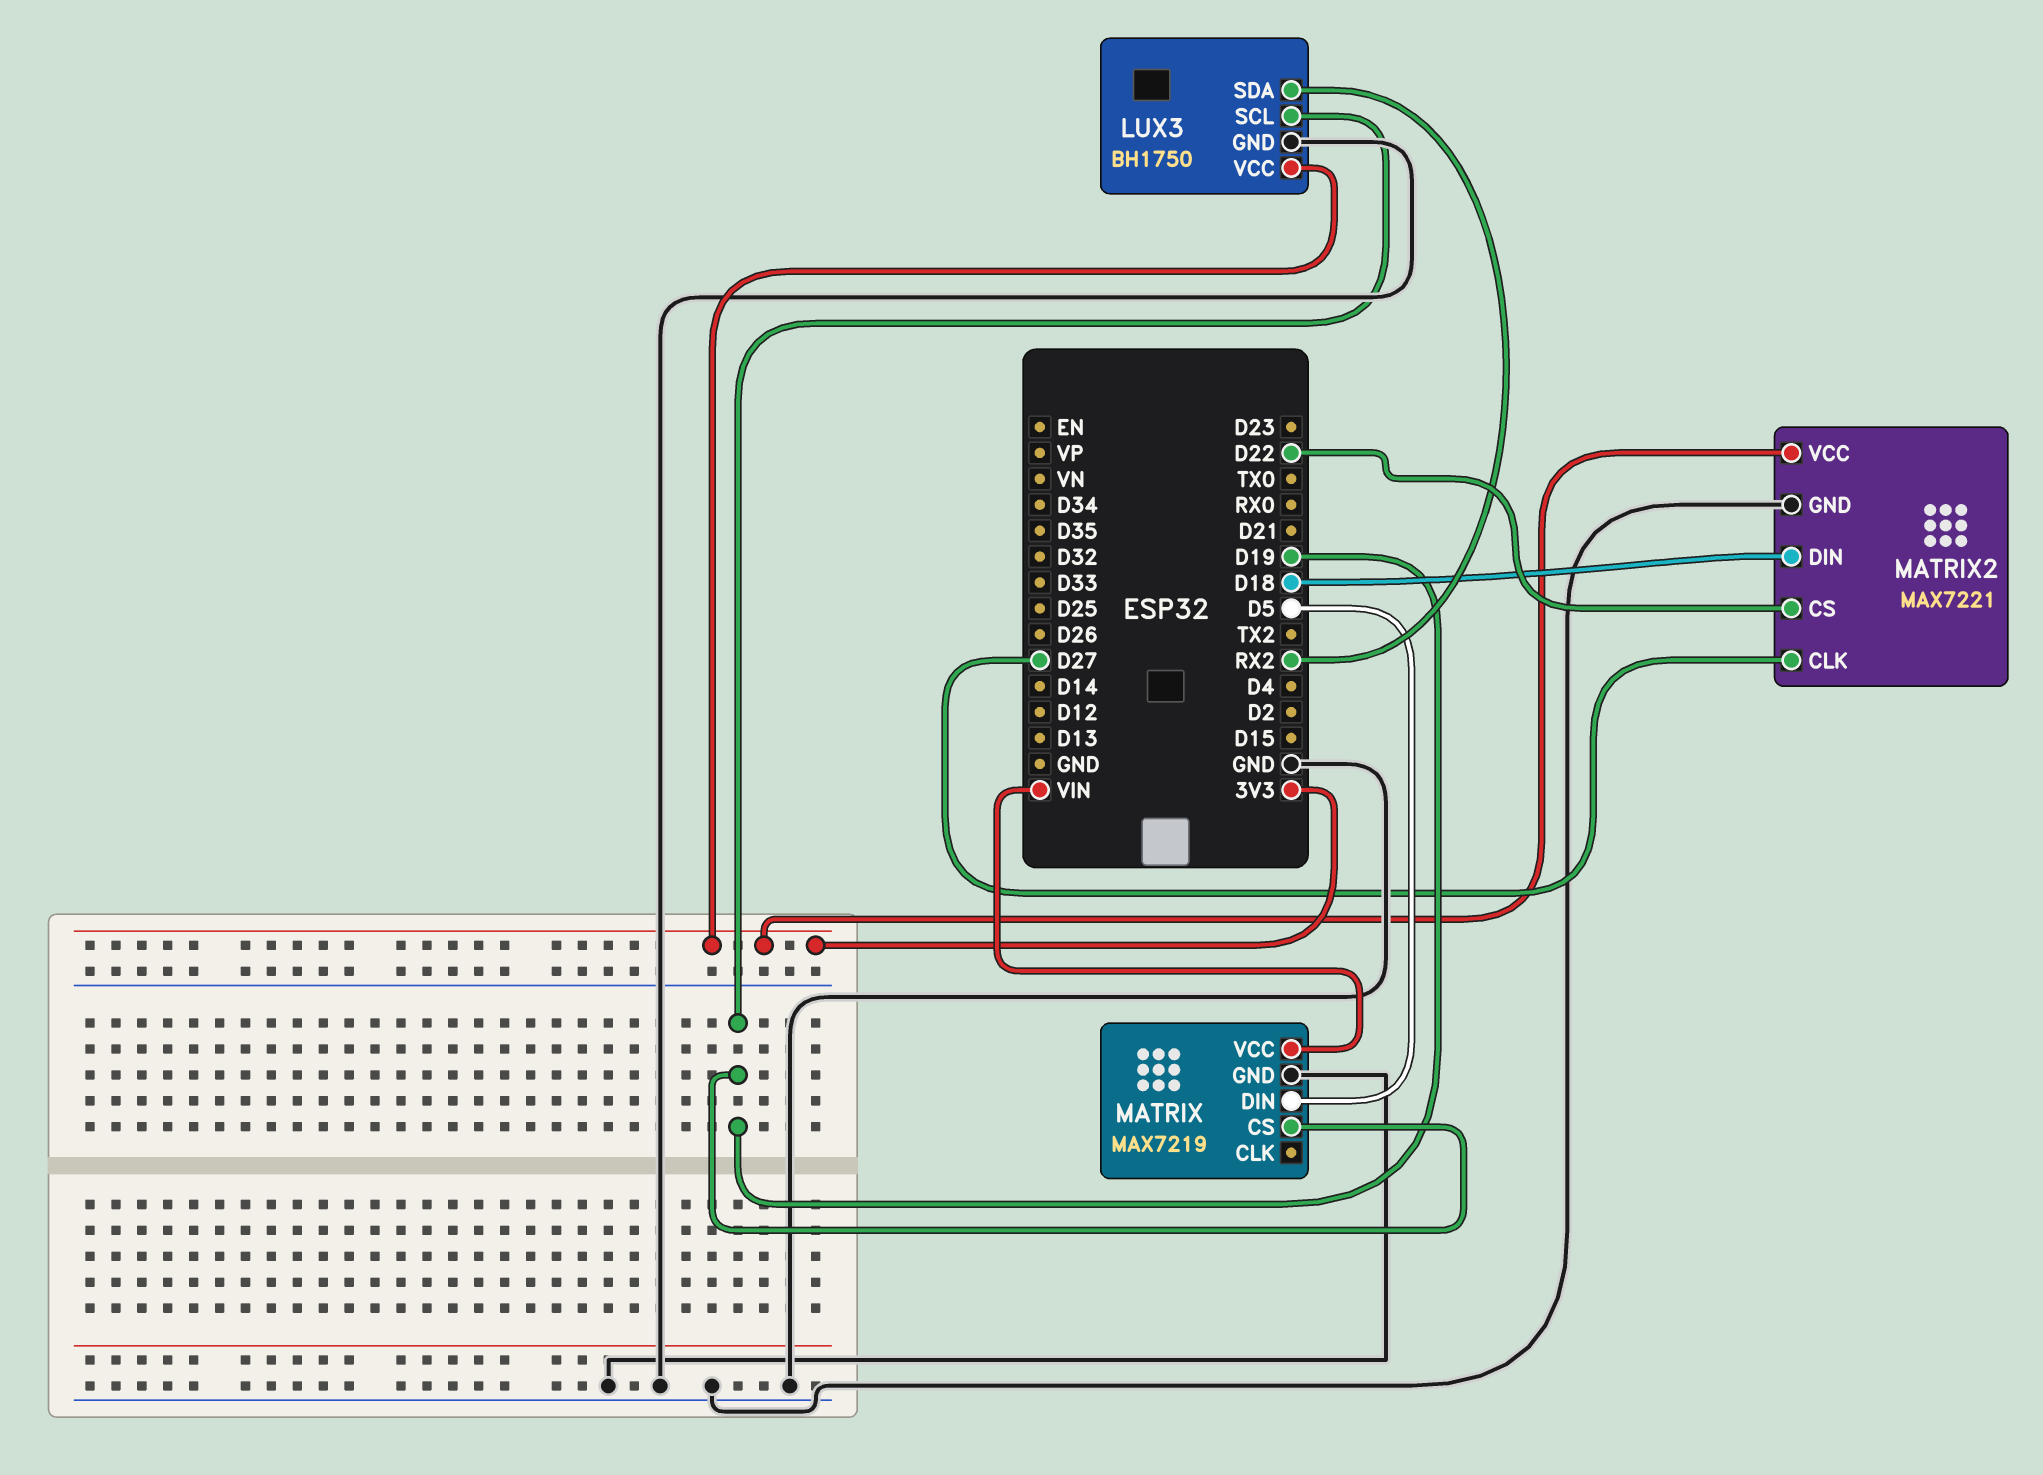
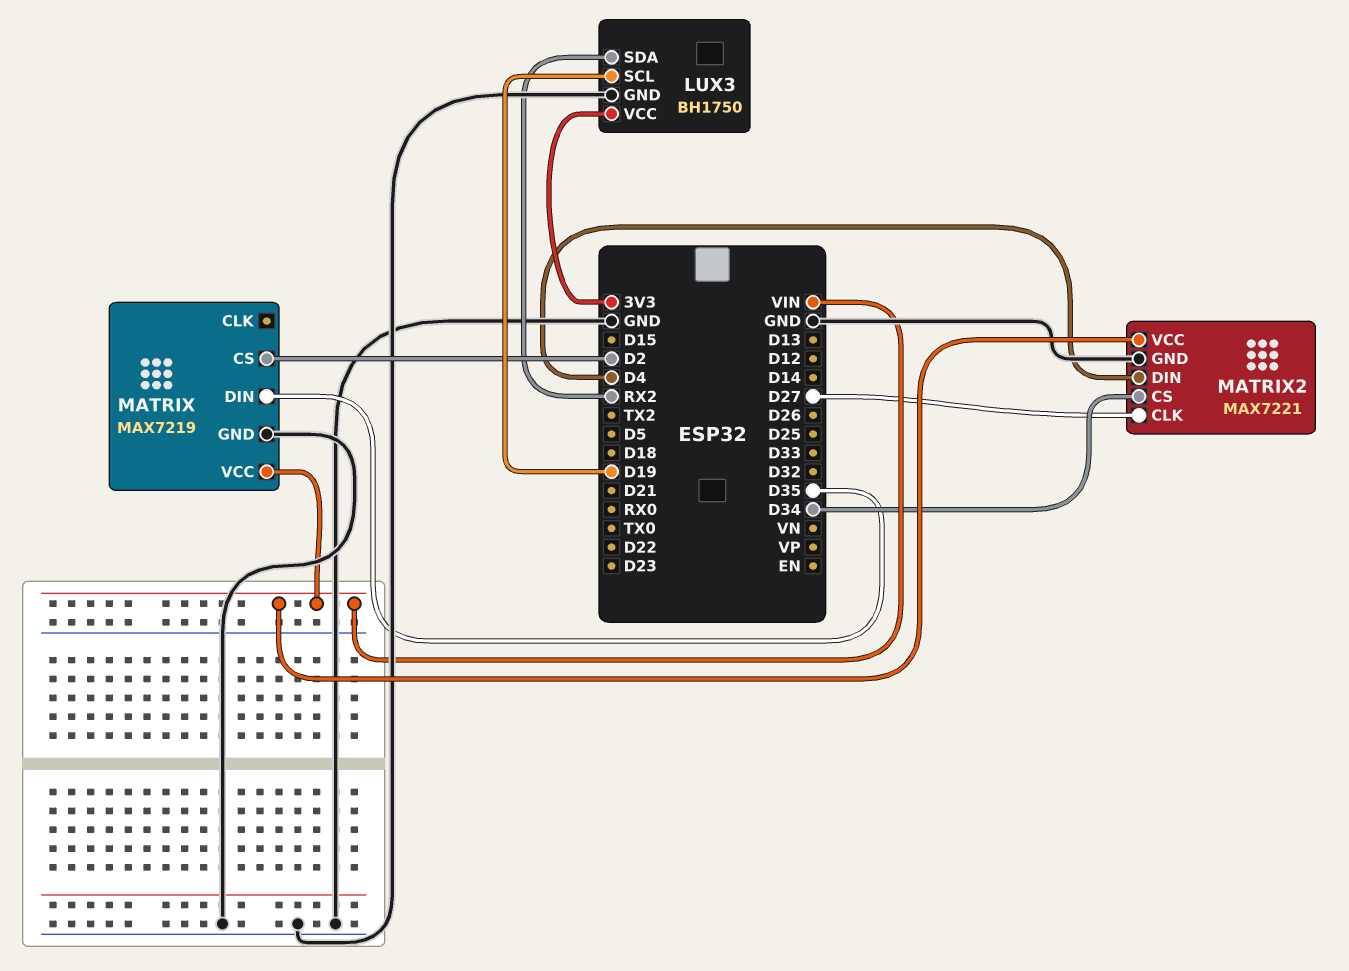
MATRIX pin CS: D19 -> D2
MATRIX pin DIN: D5 -> D35
MATRIX2 pin CS: D22 -> D34
MATRIX2 pin DIN: D18 -> D4
MATRIX2 pin VCC: 3V3 -> VIN

